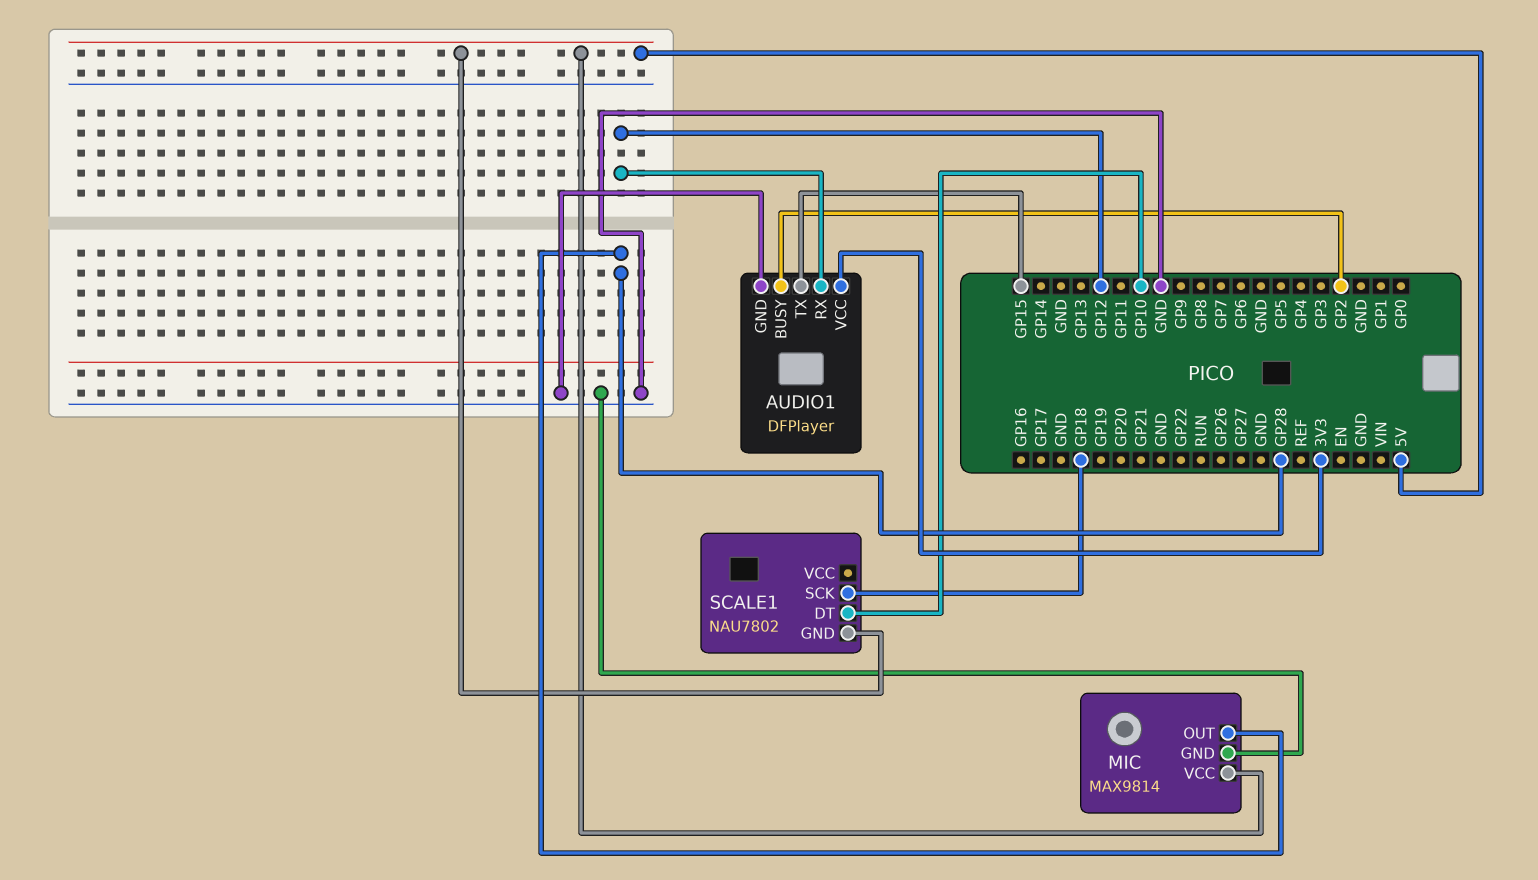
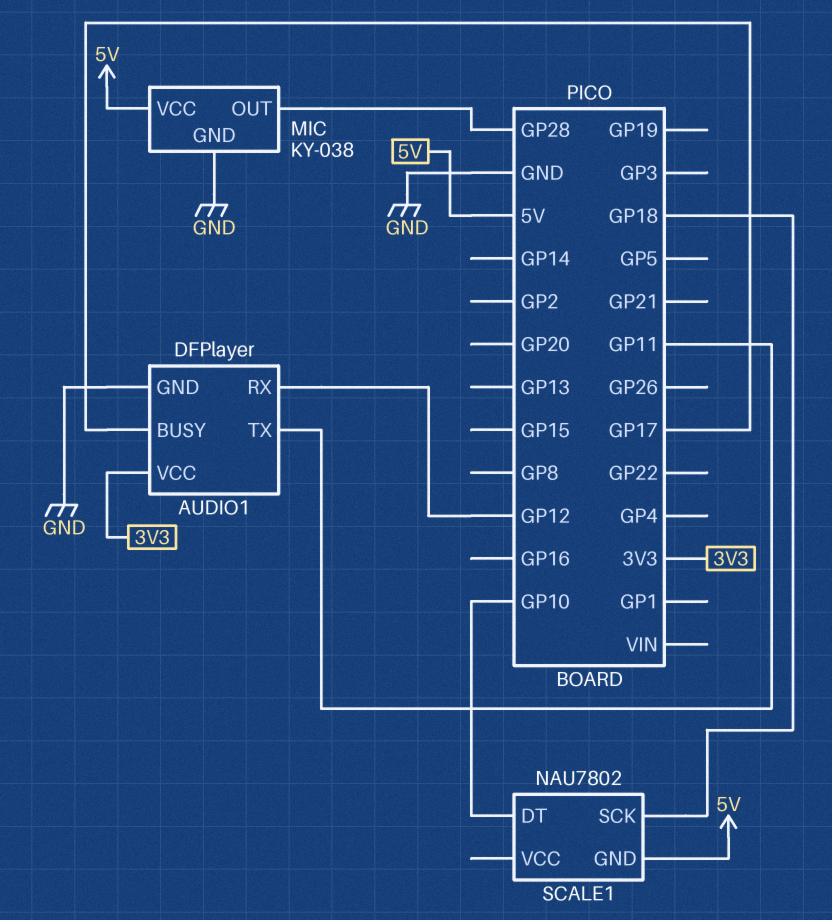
AUDIO1 pin BUSY: GP2 -> GP17
AUDIO1 pin TX: GP15 -> GP11
MIC: MAX9814 -> KY-038

